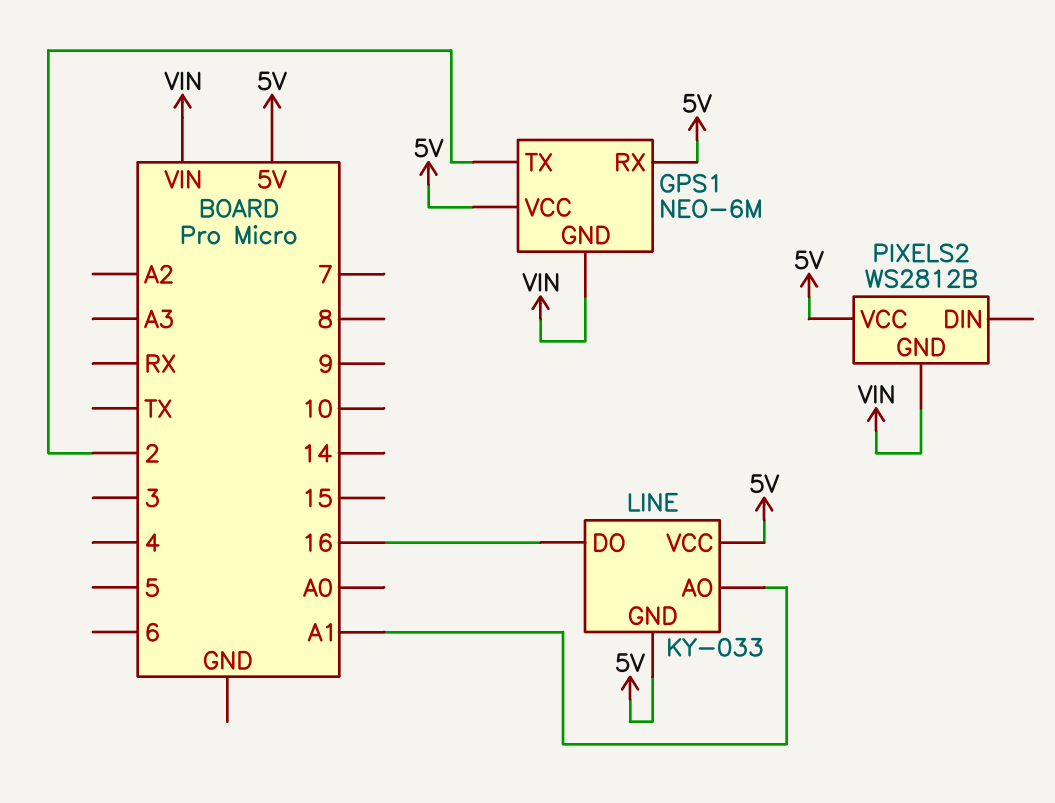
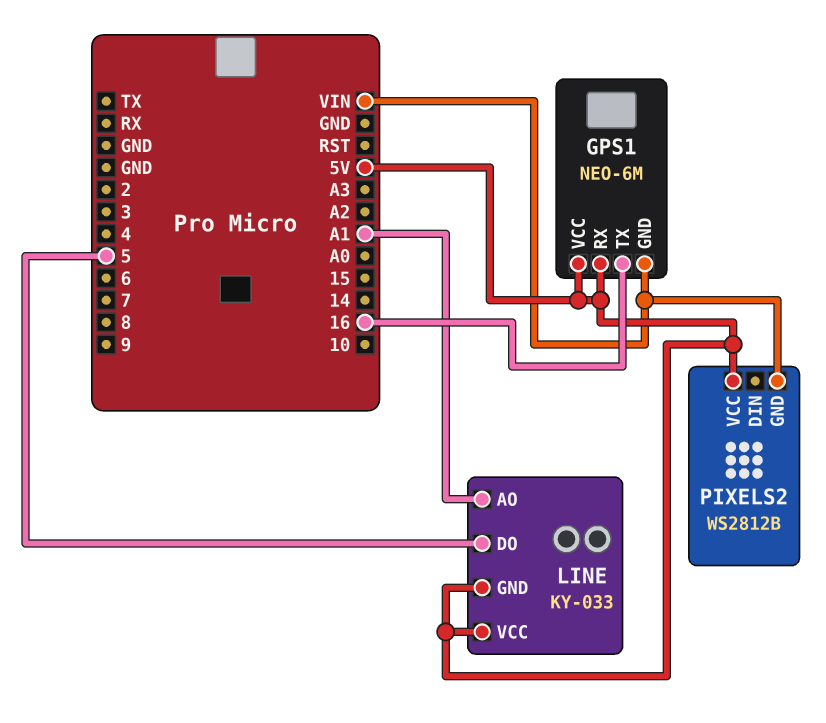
GPS1 pin TX: 2 -> 16
LINE pin DO: 16 -> 5

